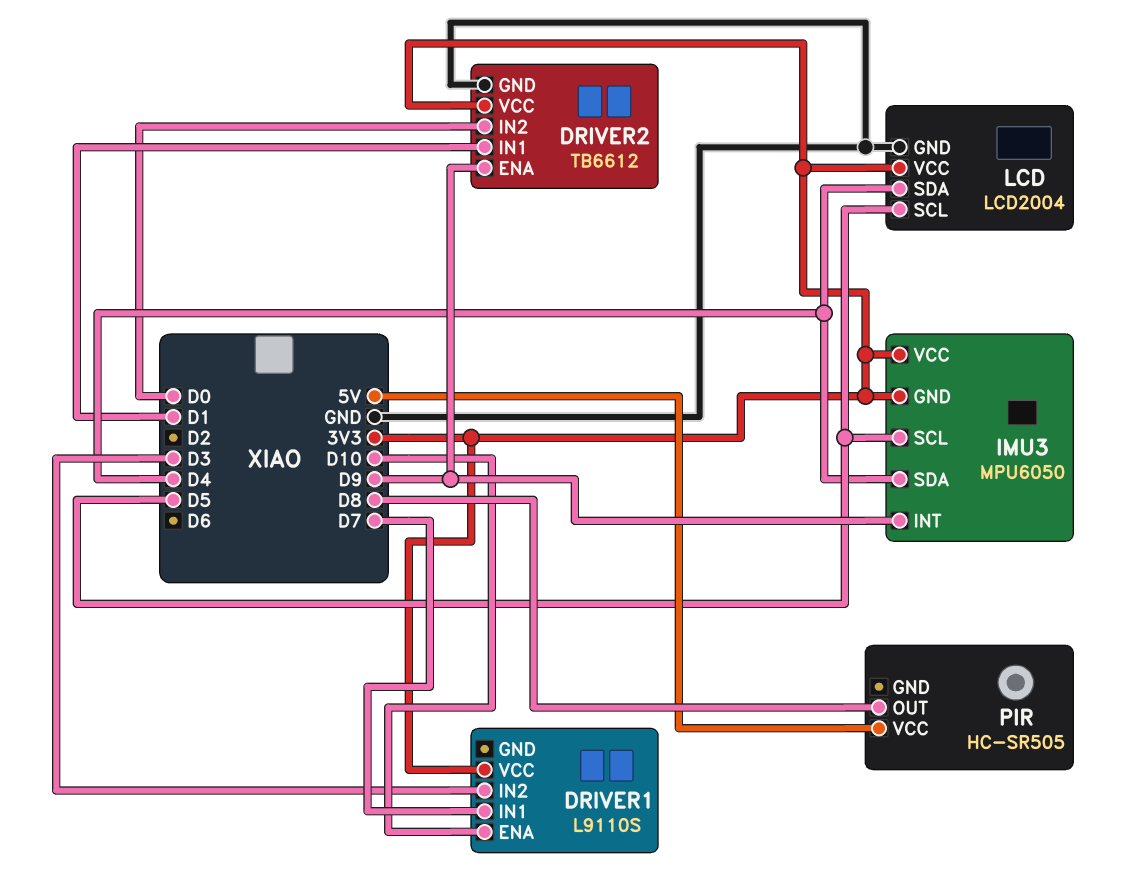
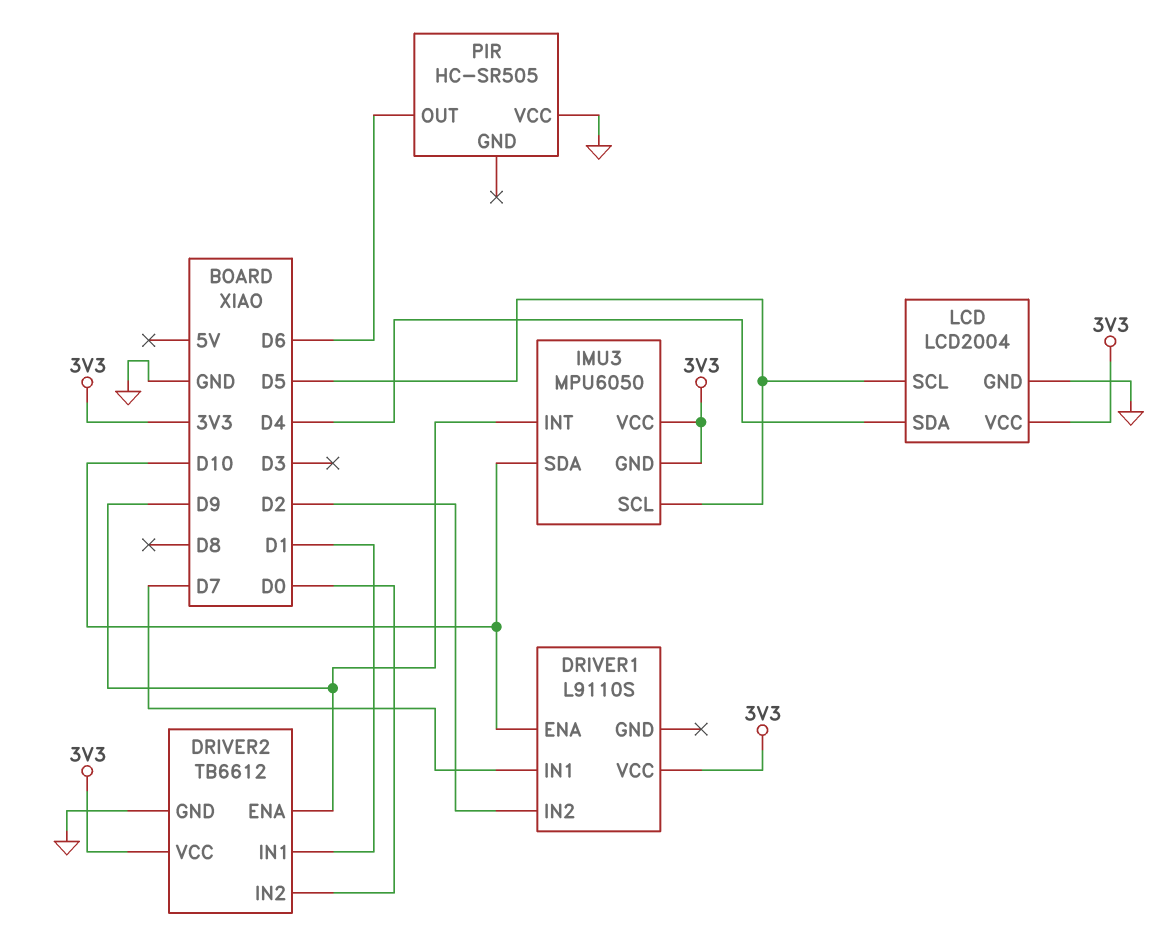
DRIVER1 pin IN2: D3 -> D2
IMU3 pin SDA: D4 -> D10
PIR pin OUT: D8 -> D6
PIR pin VCC: 5V -> GND

